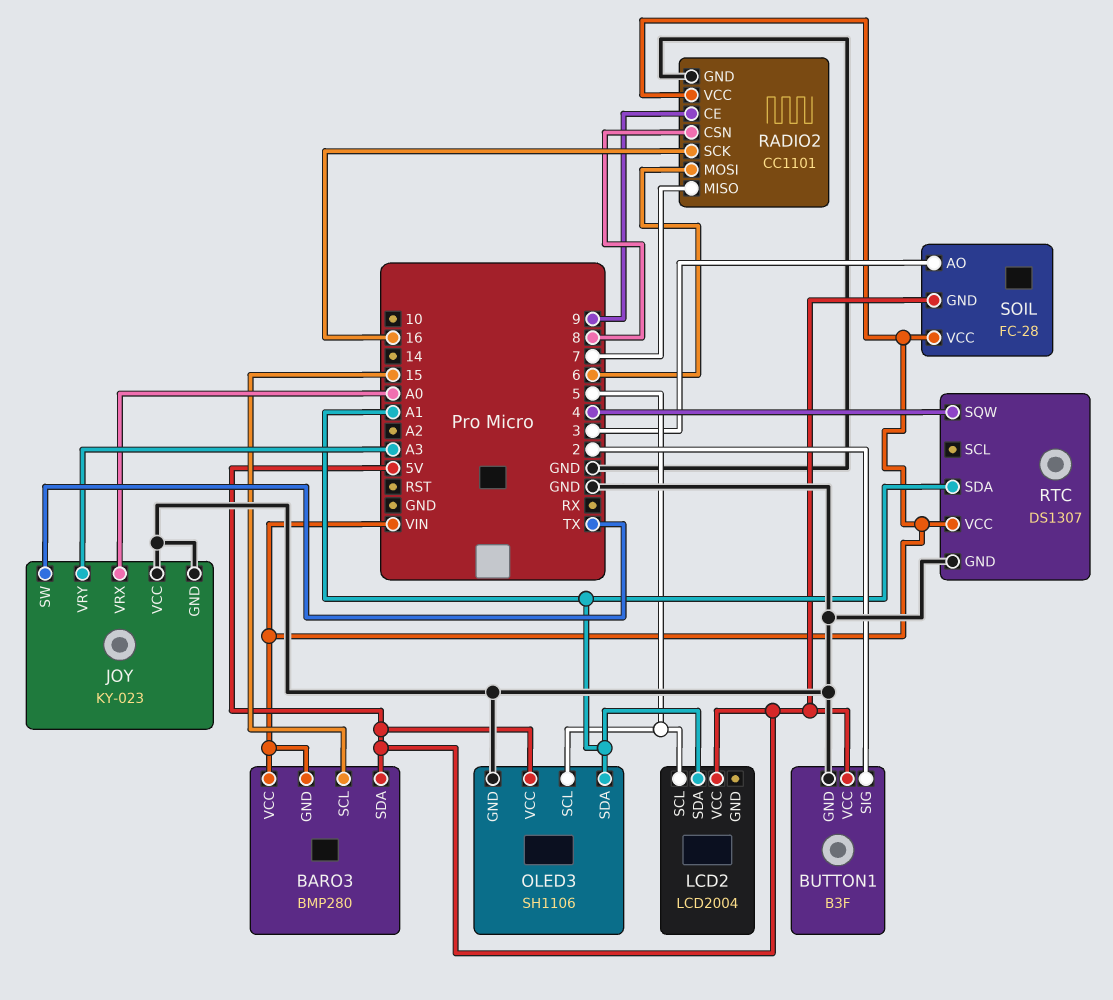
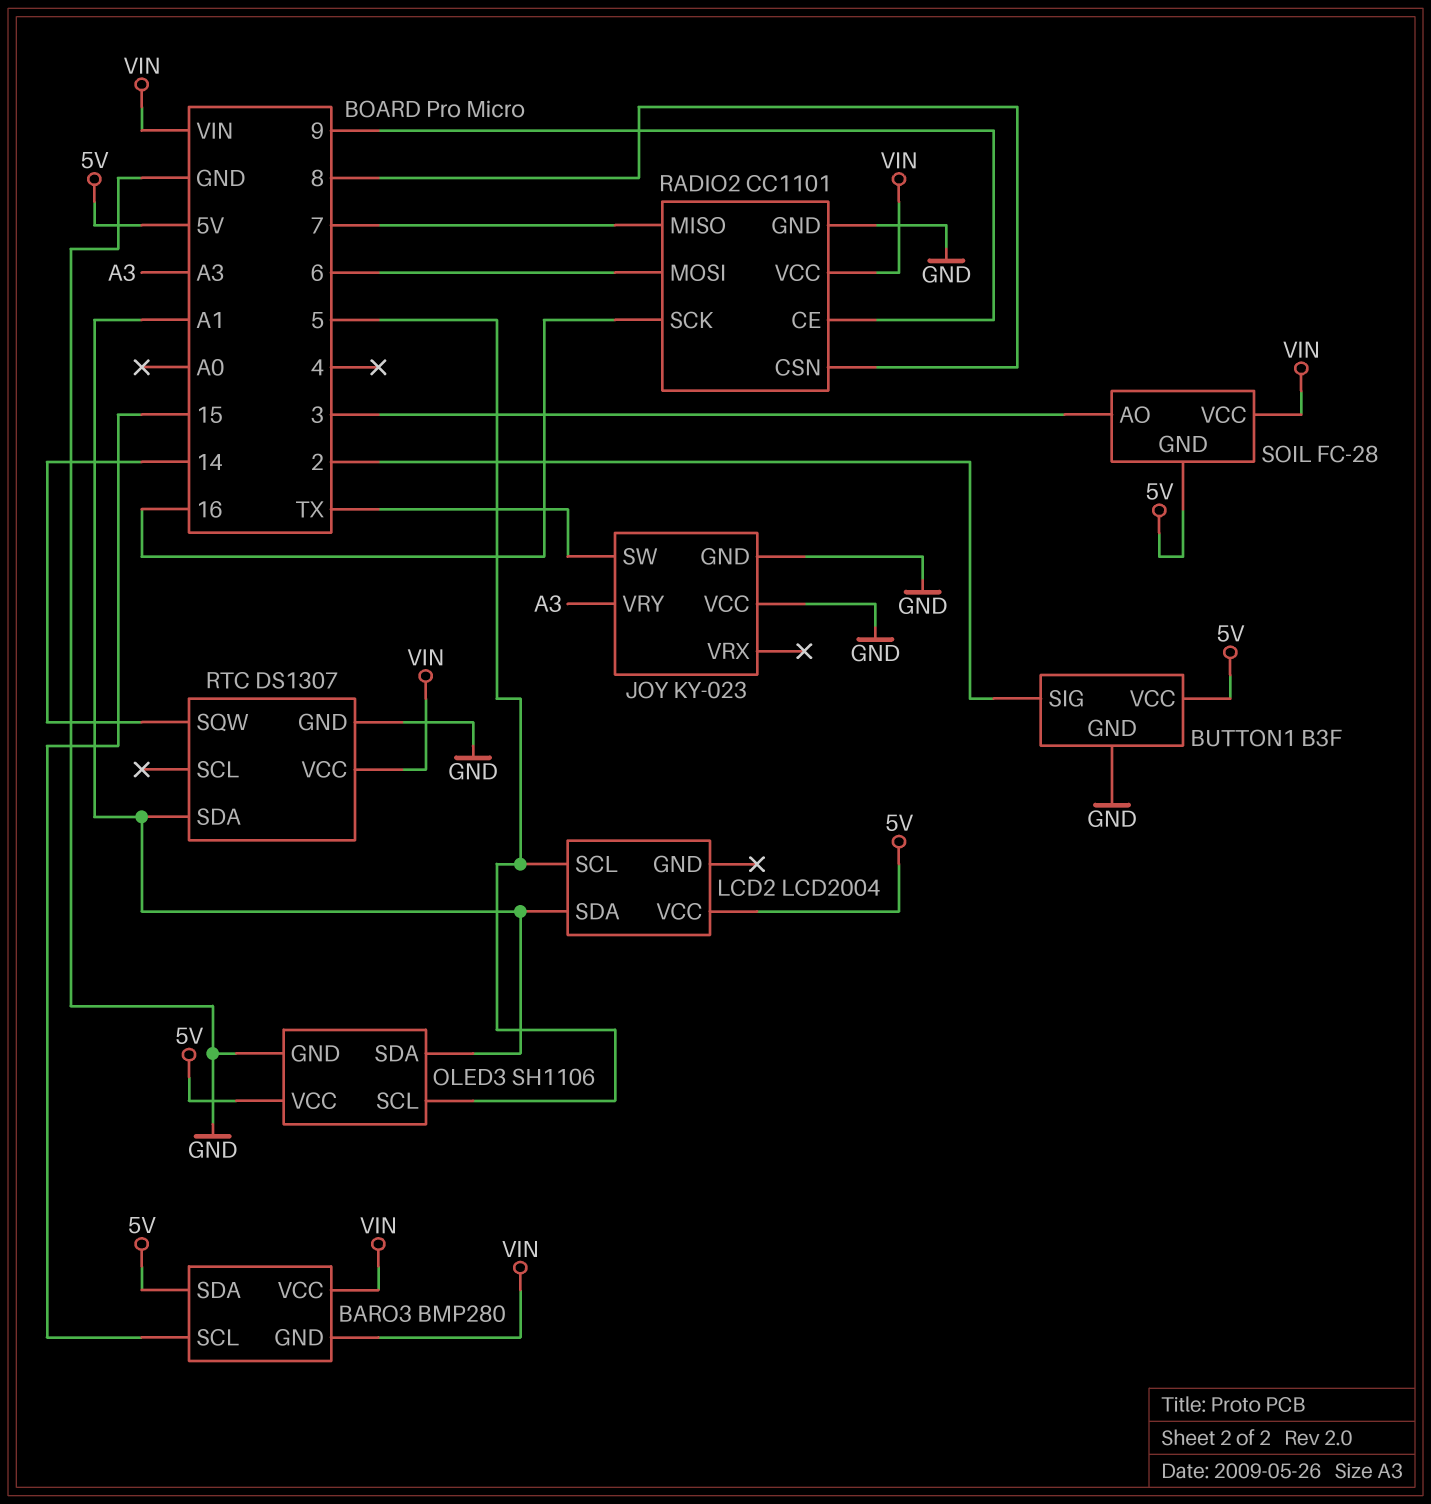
JOY pin VRX: A0 -> none
RTC pin SQW: 4 -> 14

